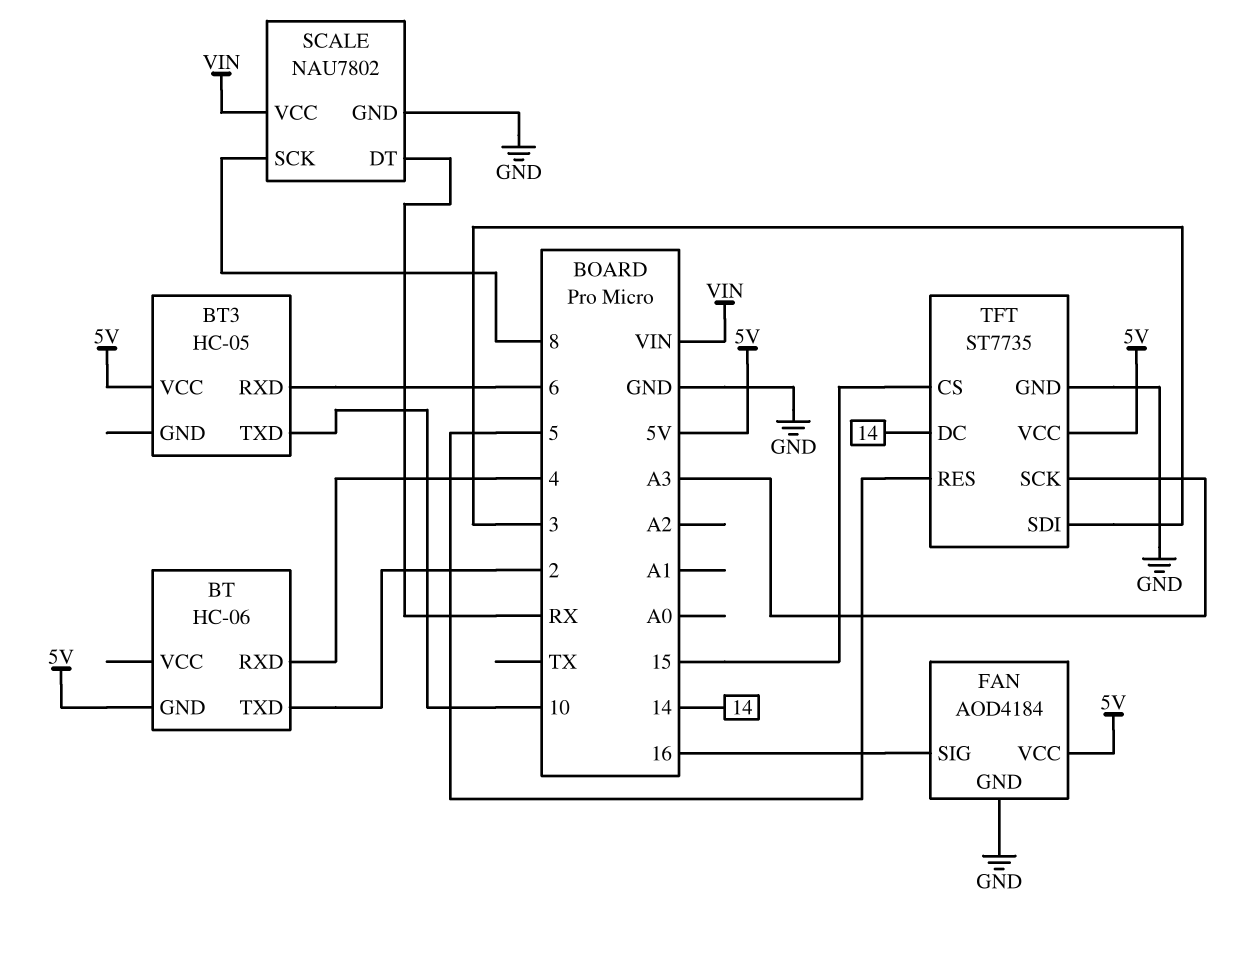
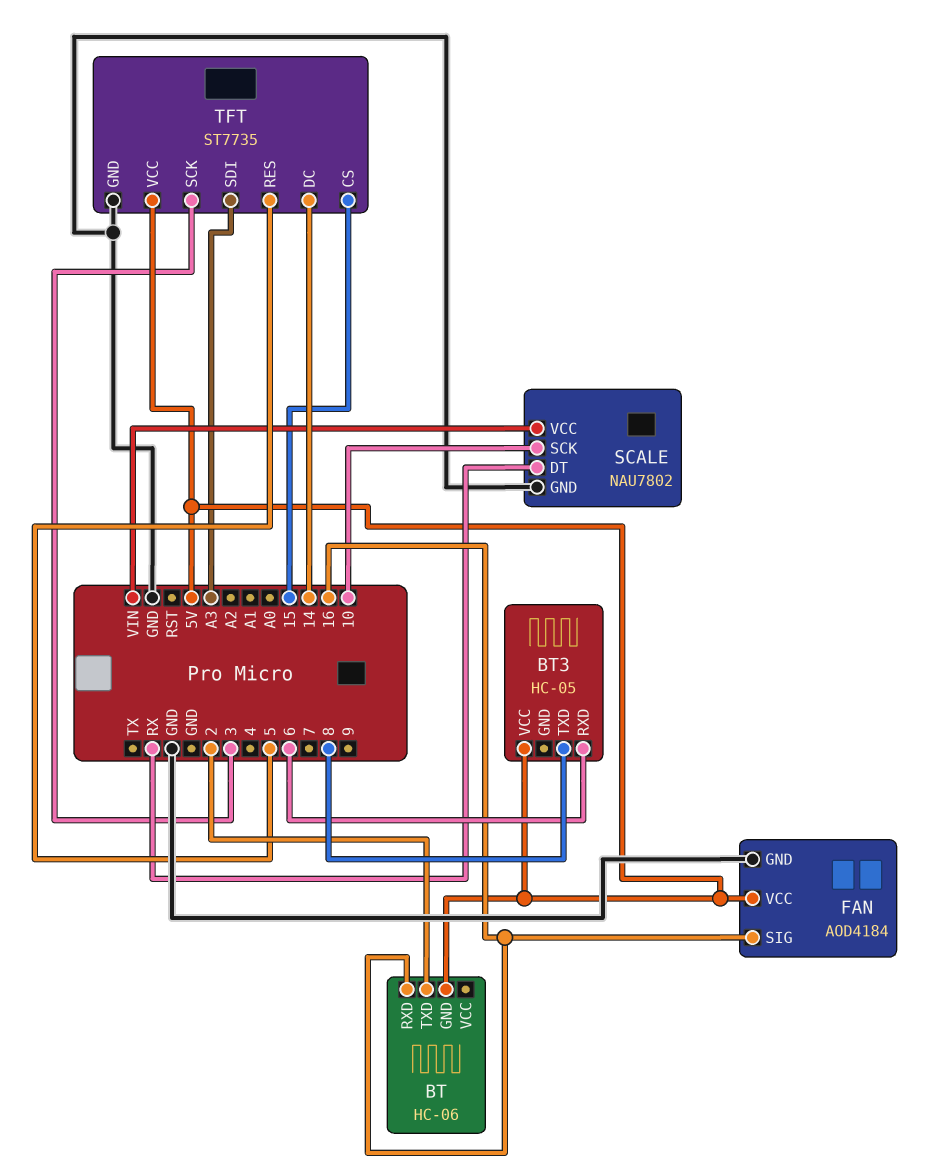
BT pin RXD: 4 -> 16
BT3 pin TXD: 10 -> 8
SCALE pin SCK: 8 -> 10
TFT pin SCK: A3 -> 3
TFT pin SDI: 3 -> A3

